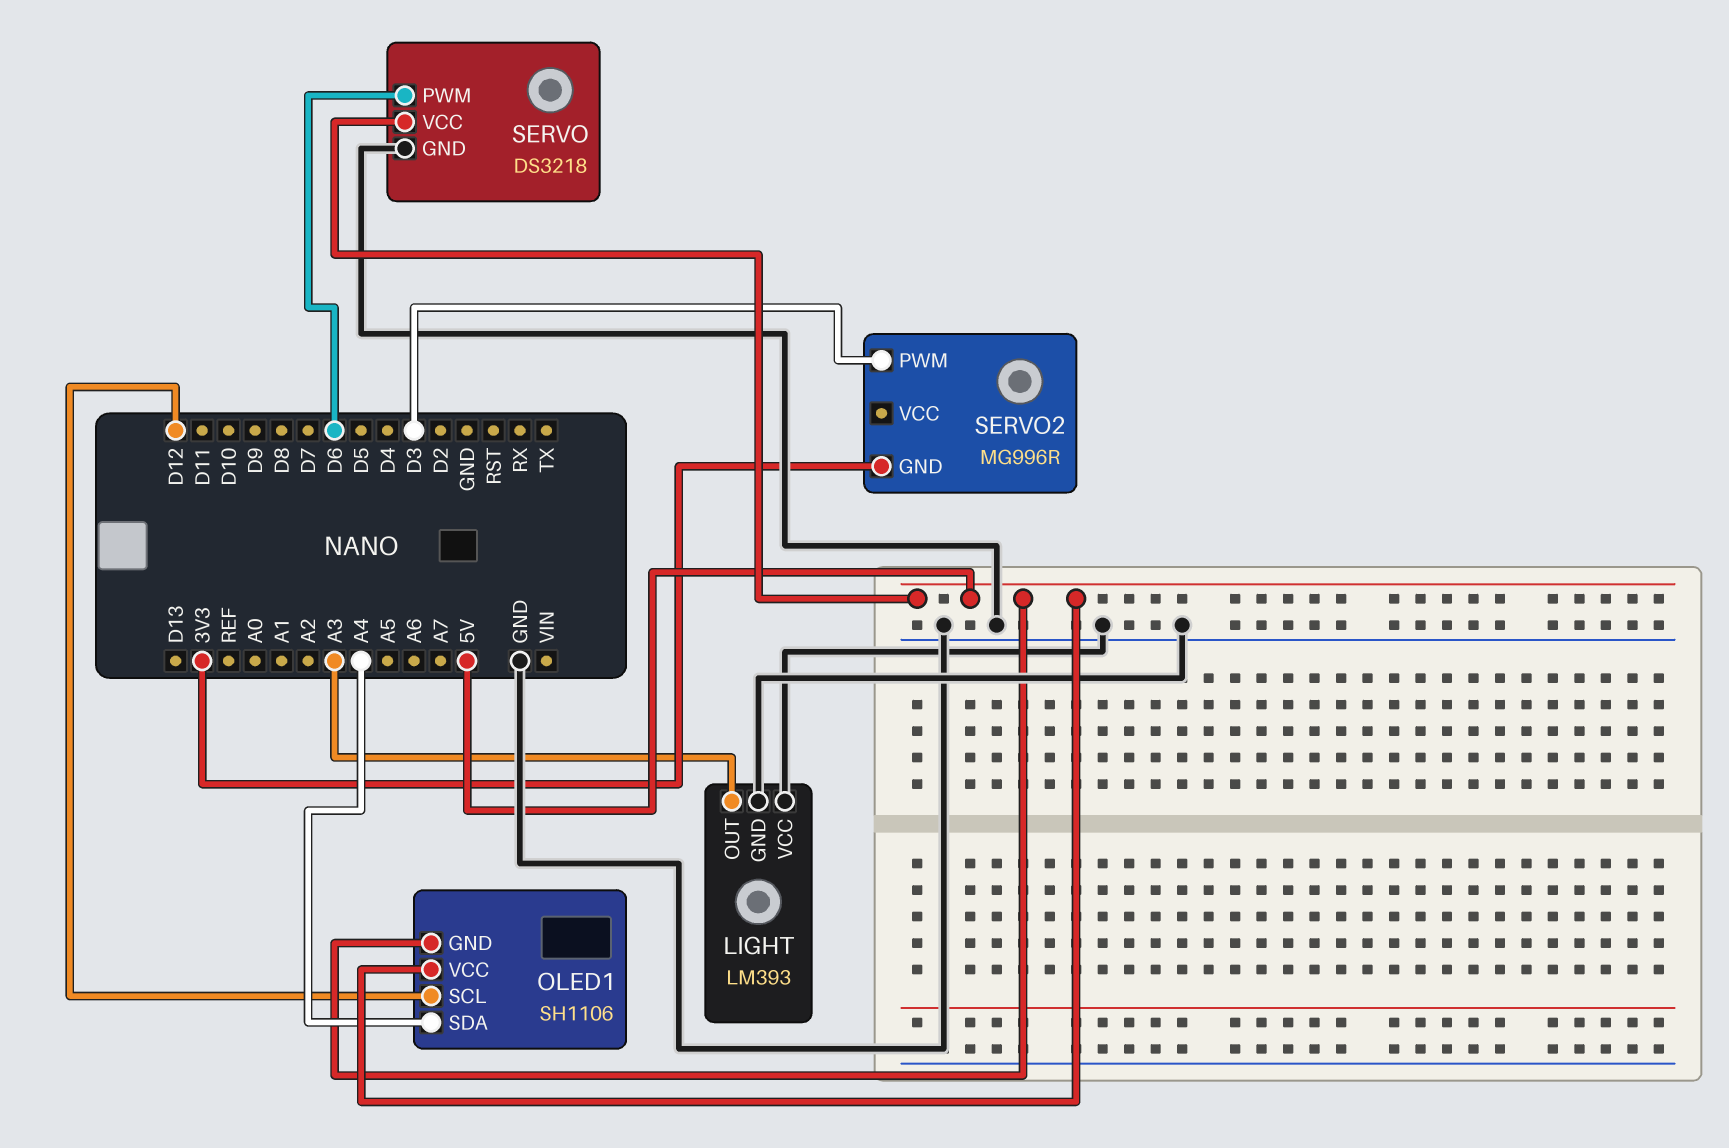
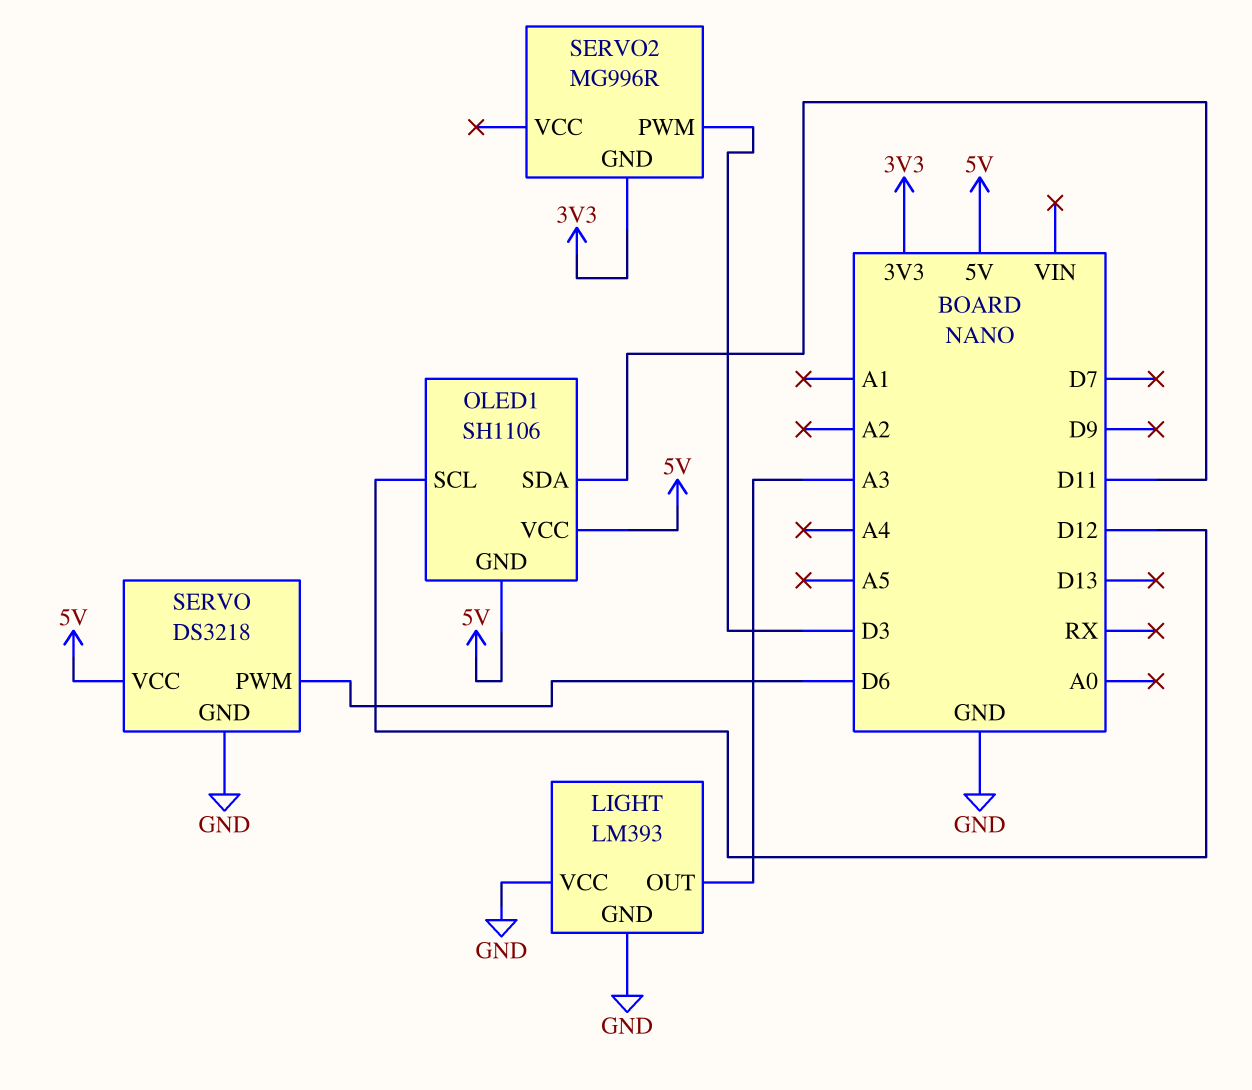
OLED1 pin SDA: A4 -> D11

